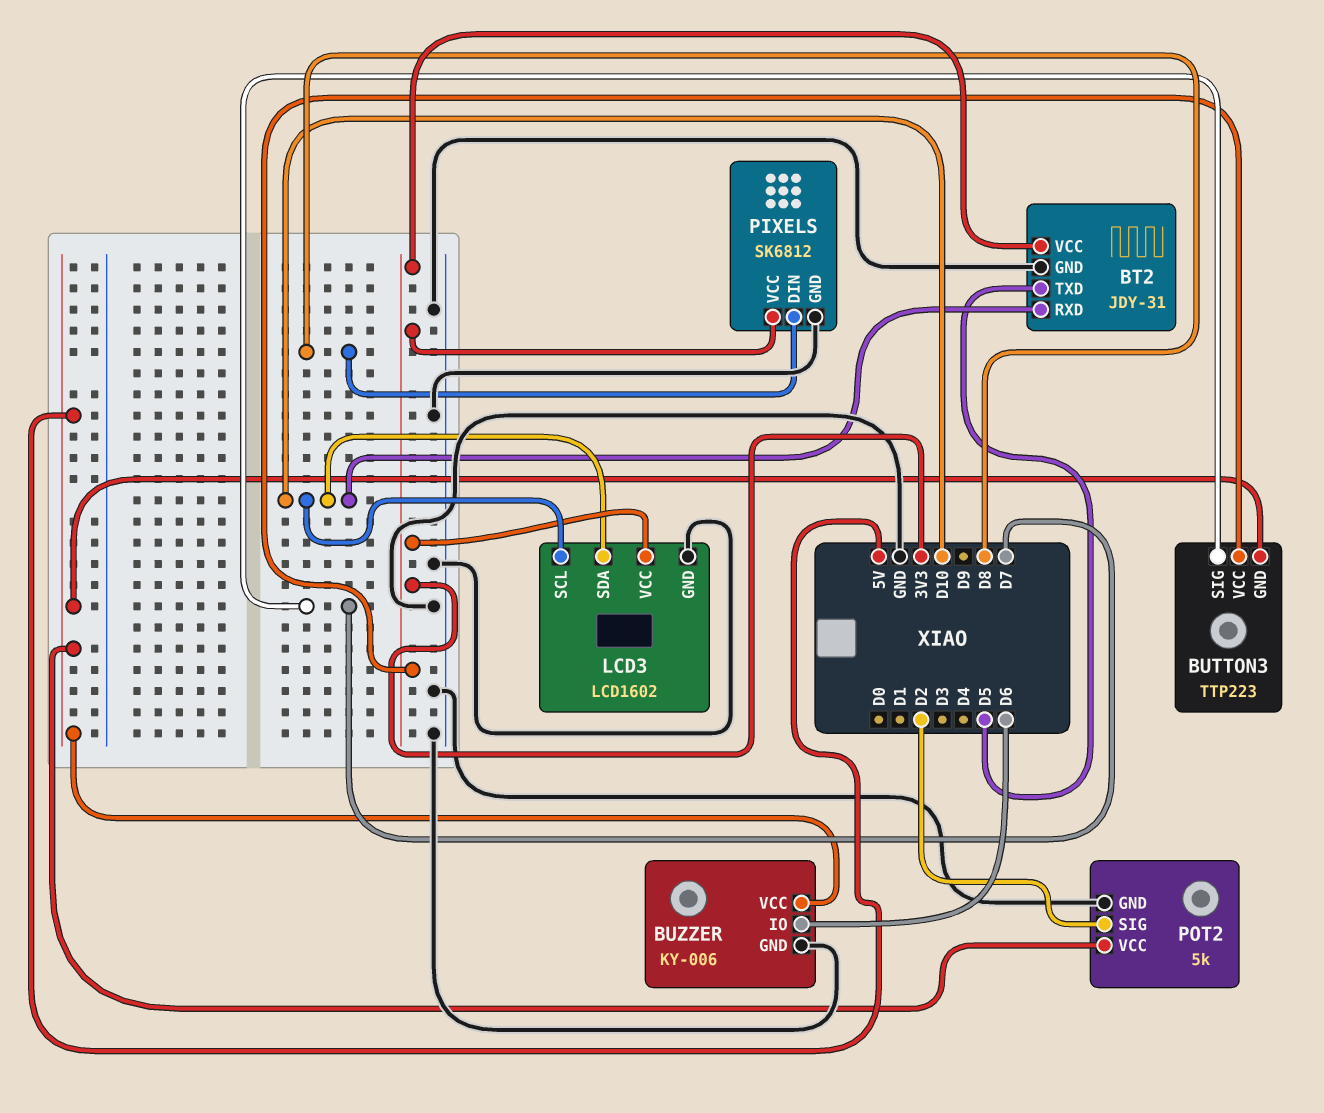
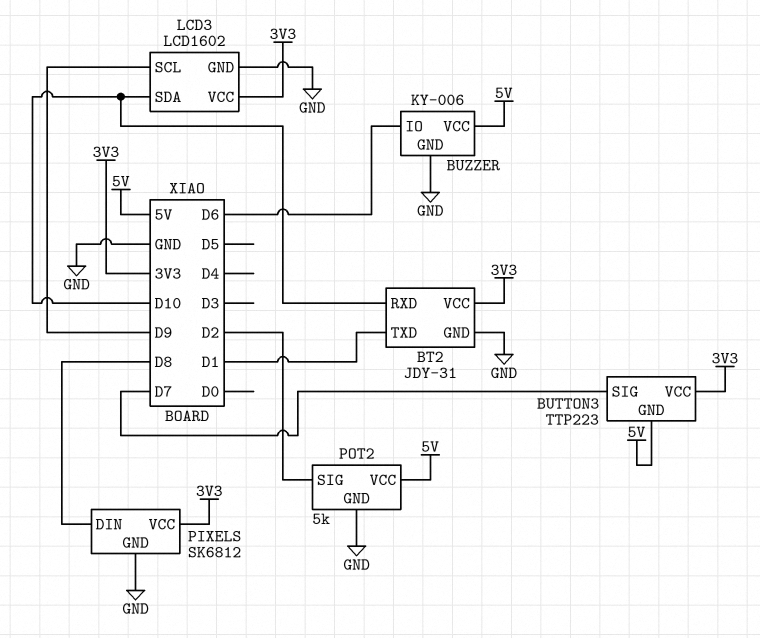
BT2 pin TXD: D5 -> D1
LCD3 pin SCL: D10 -> D9

